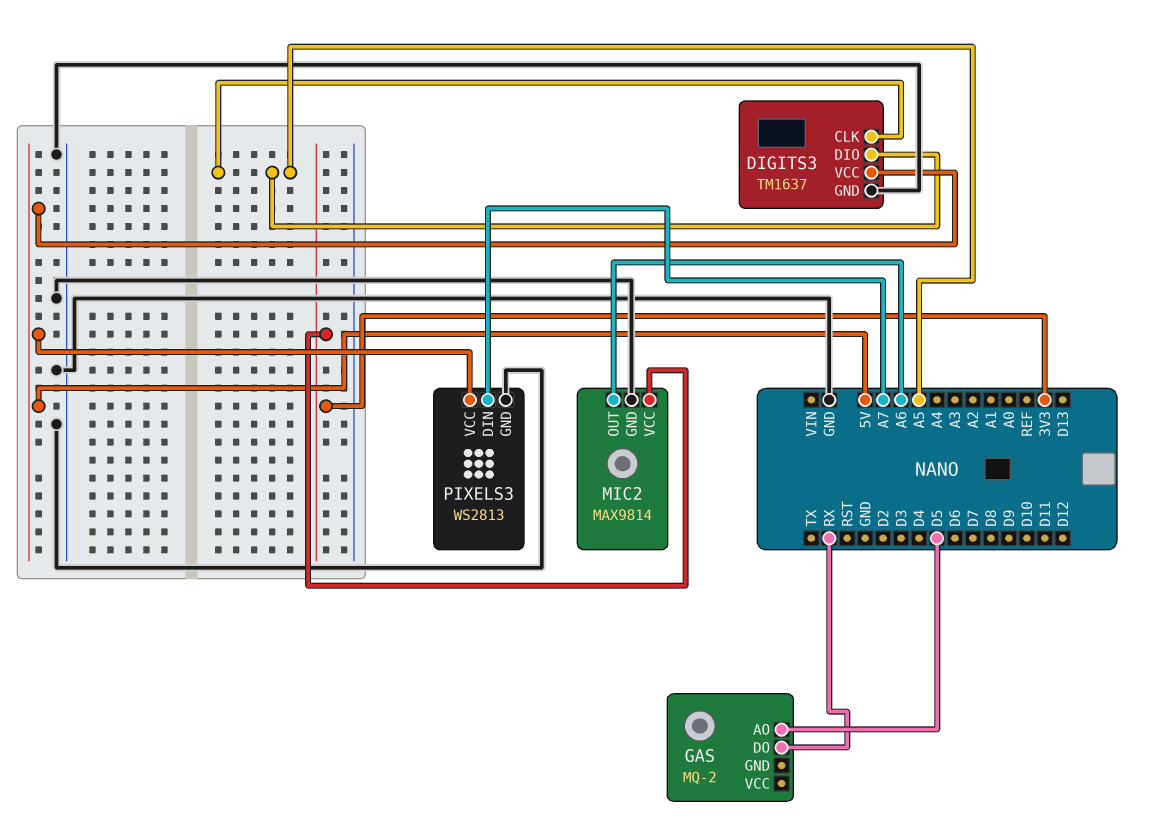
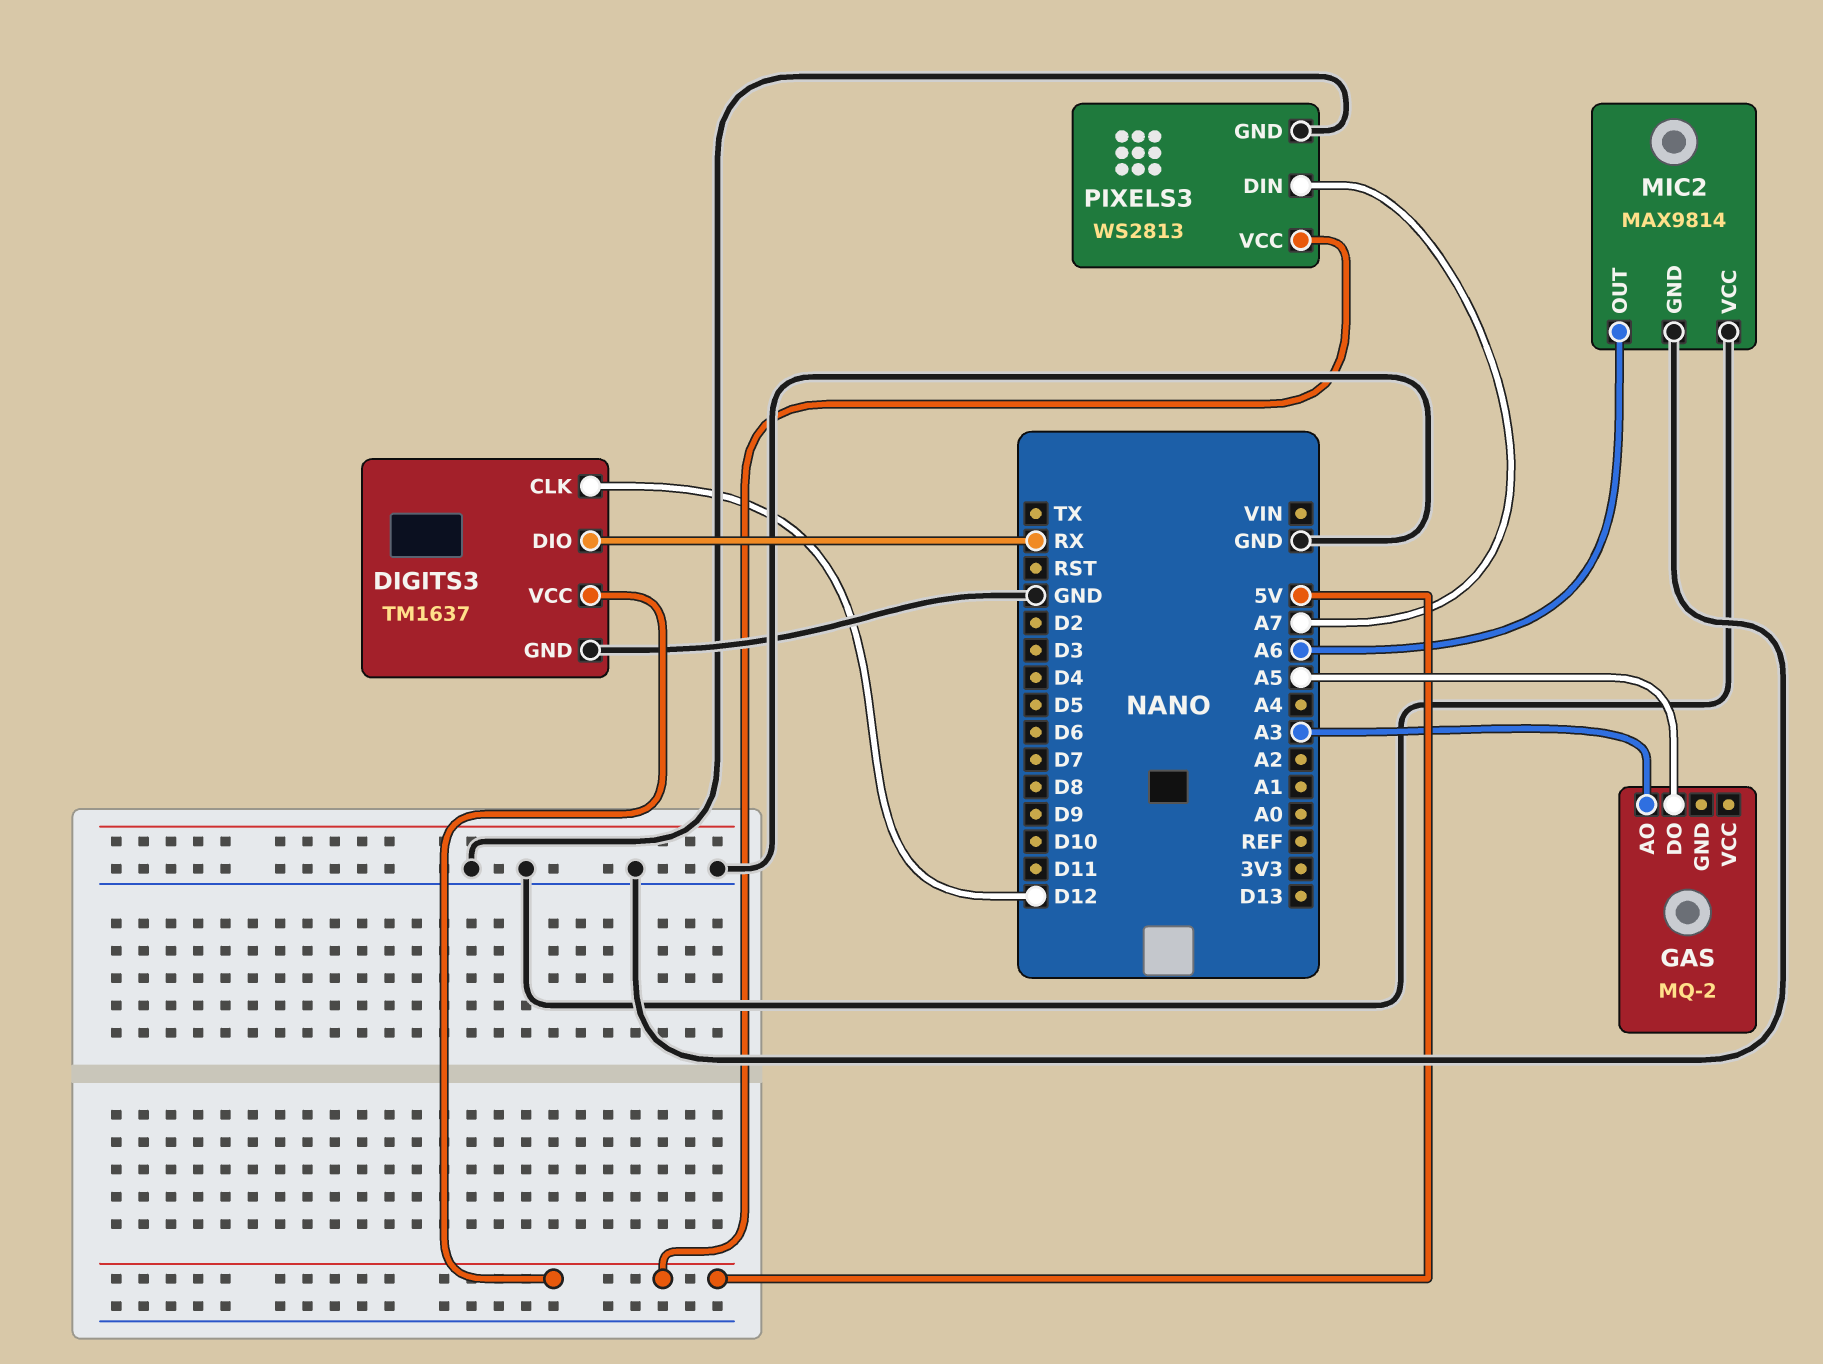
DIGITS3 pin CLK: A5 -> D12
DIGITS3 pin DIO: A5 -> RX
GAS pin AO: D5 -> A3
GAS pin DO: RX -> A5
MIC2 pin VCC: 3V3 -> GND

